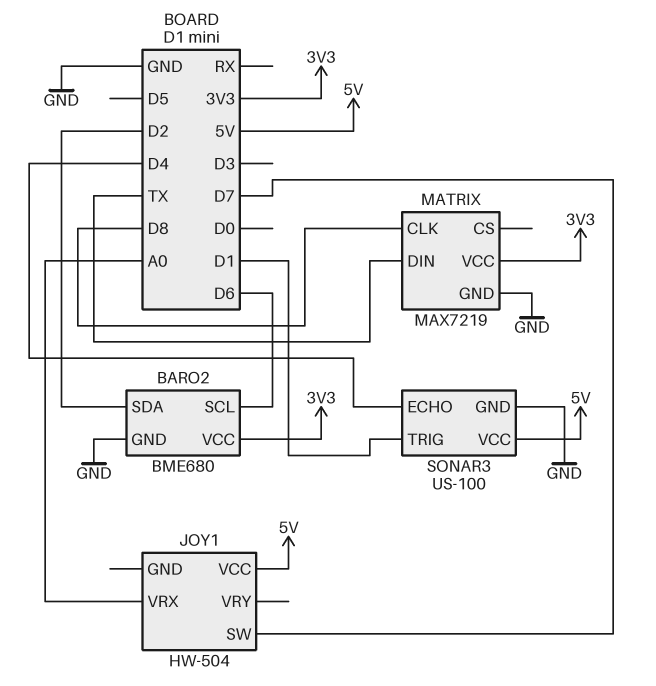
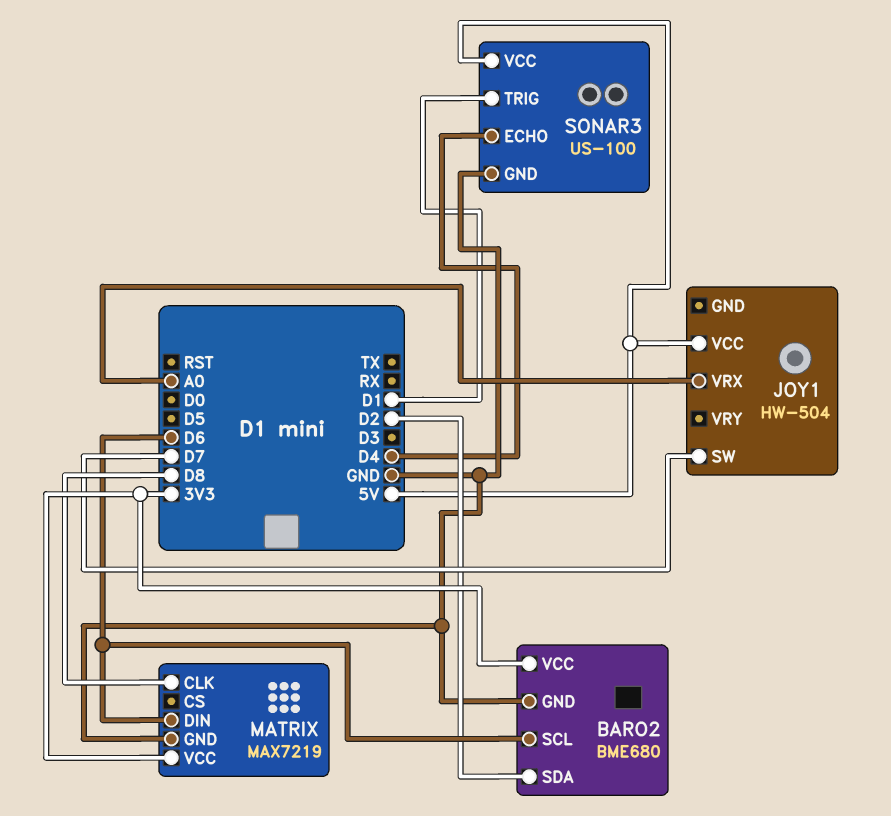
MATRIX pin DIN: TX -> D6

